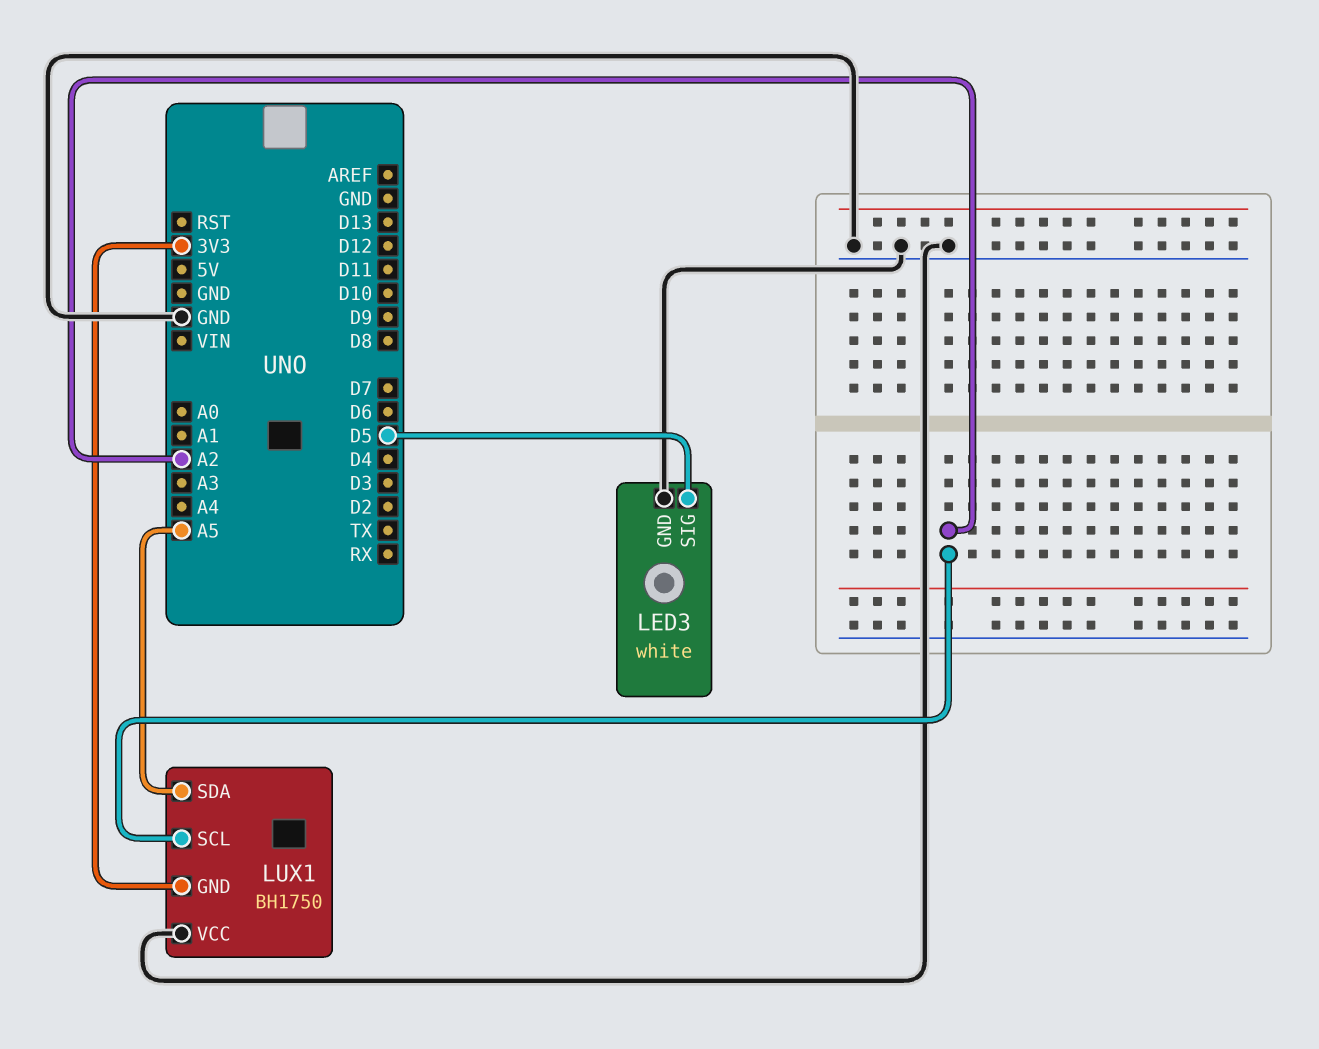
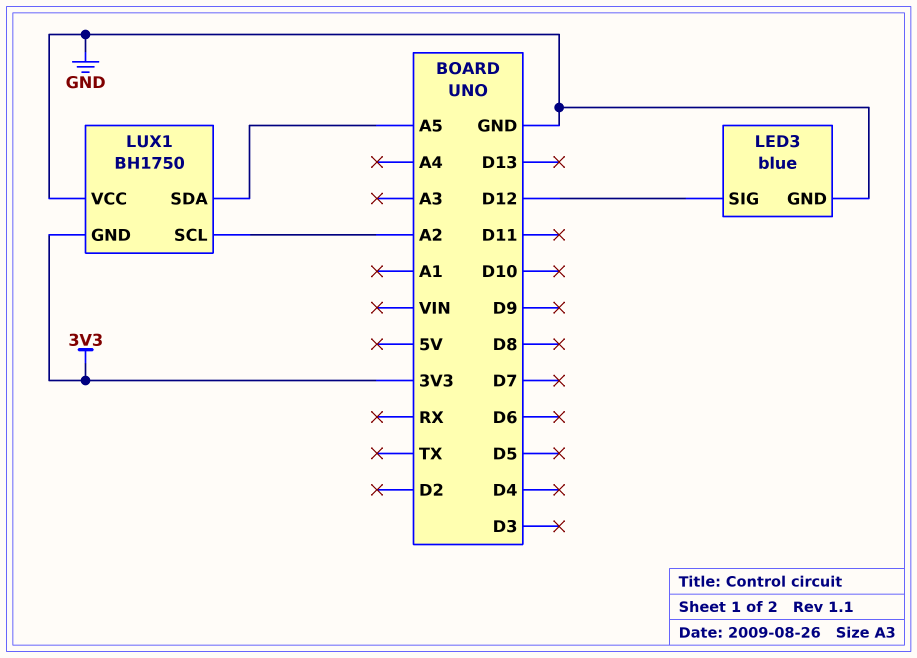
LED3: white -> blue
LED3 pin SIG: D5 -> D12

